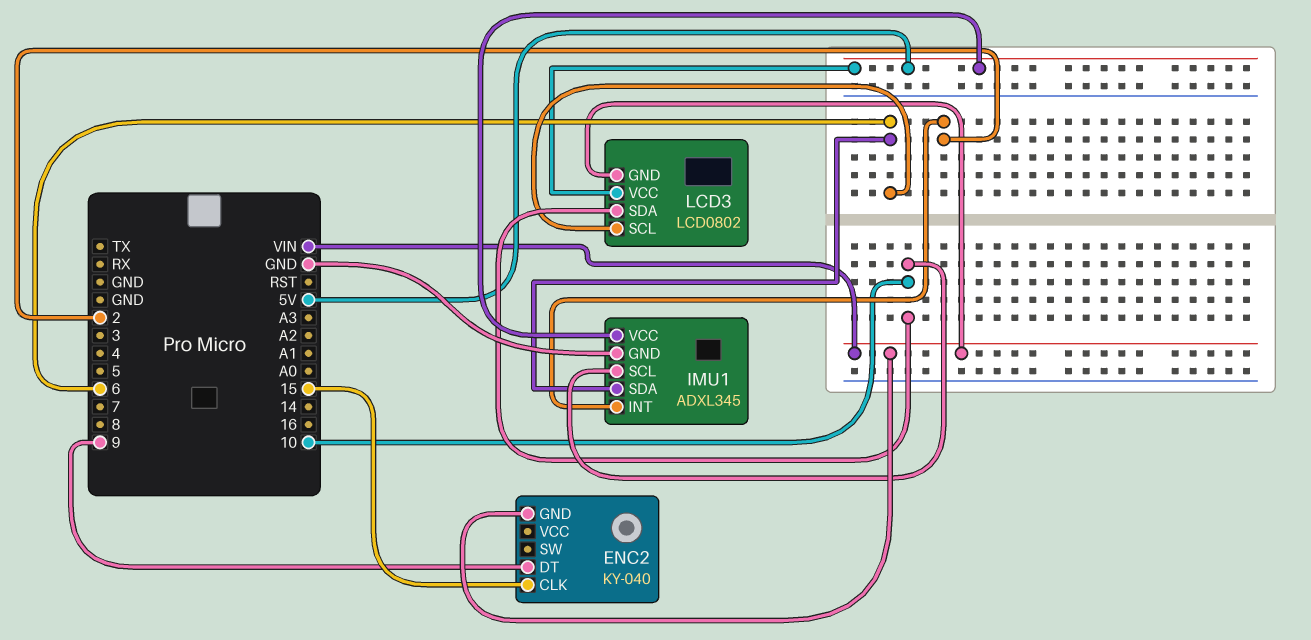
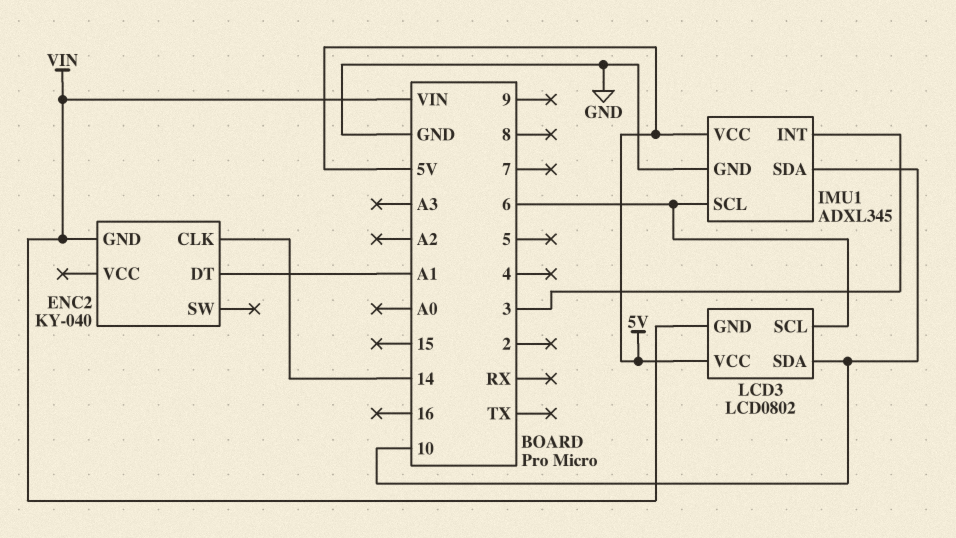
ENC2 pin CLK: 15 -> 14
ENC2 pin DT: 9 -> A1
IMU1 pin INT: 2 -> 3
IMU1 pin SCL: 10 -> 6
IMU1 pin SDA: 6 -> 10

